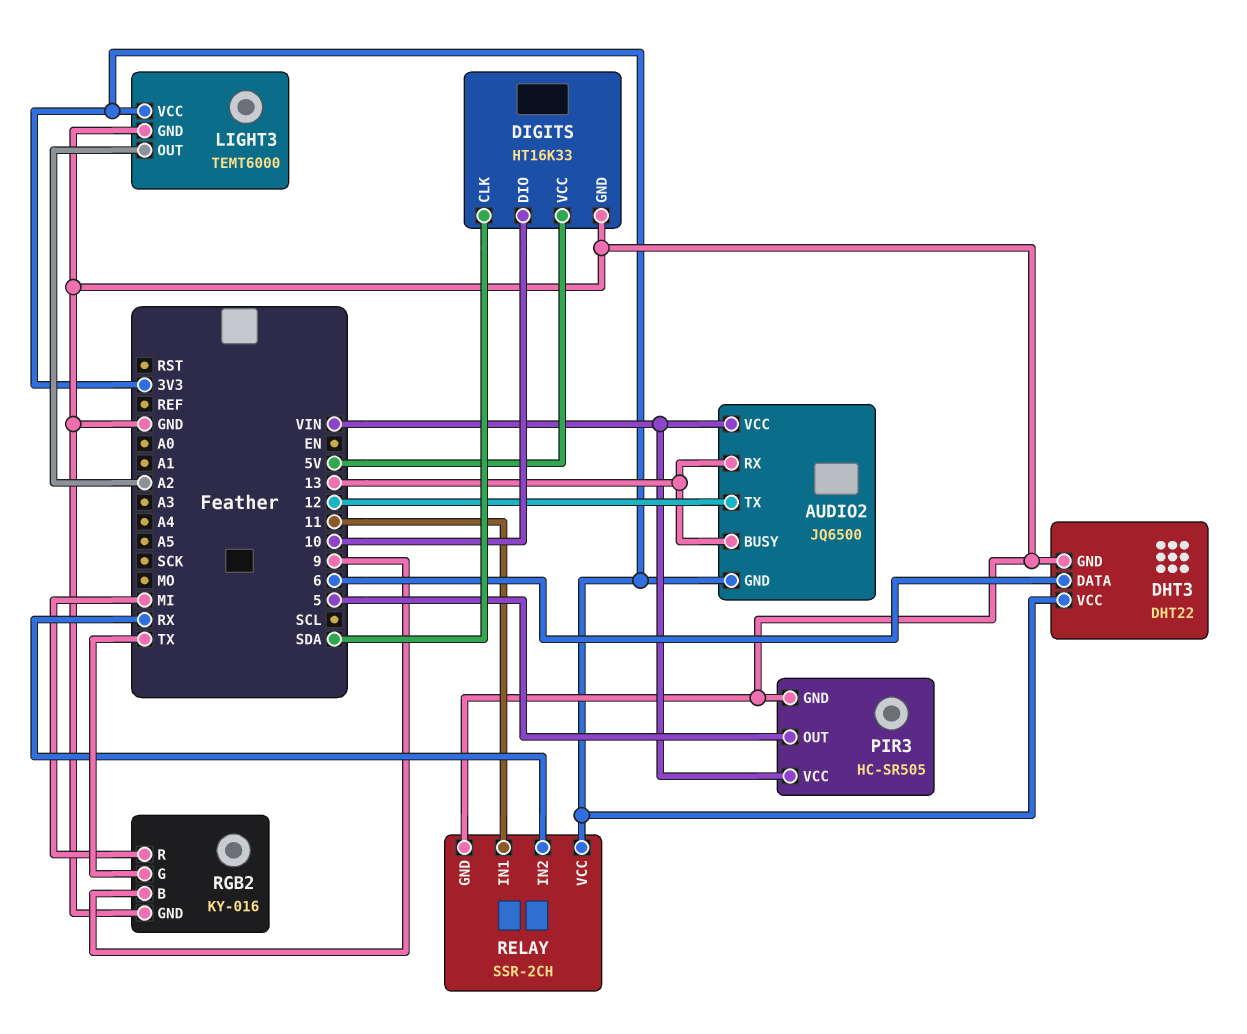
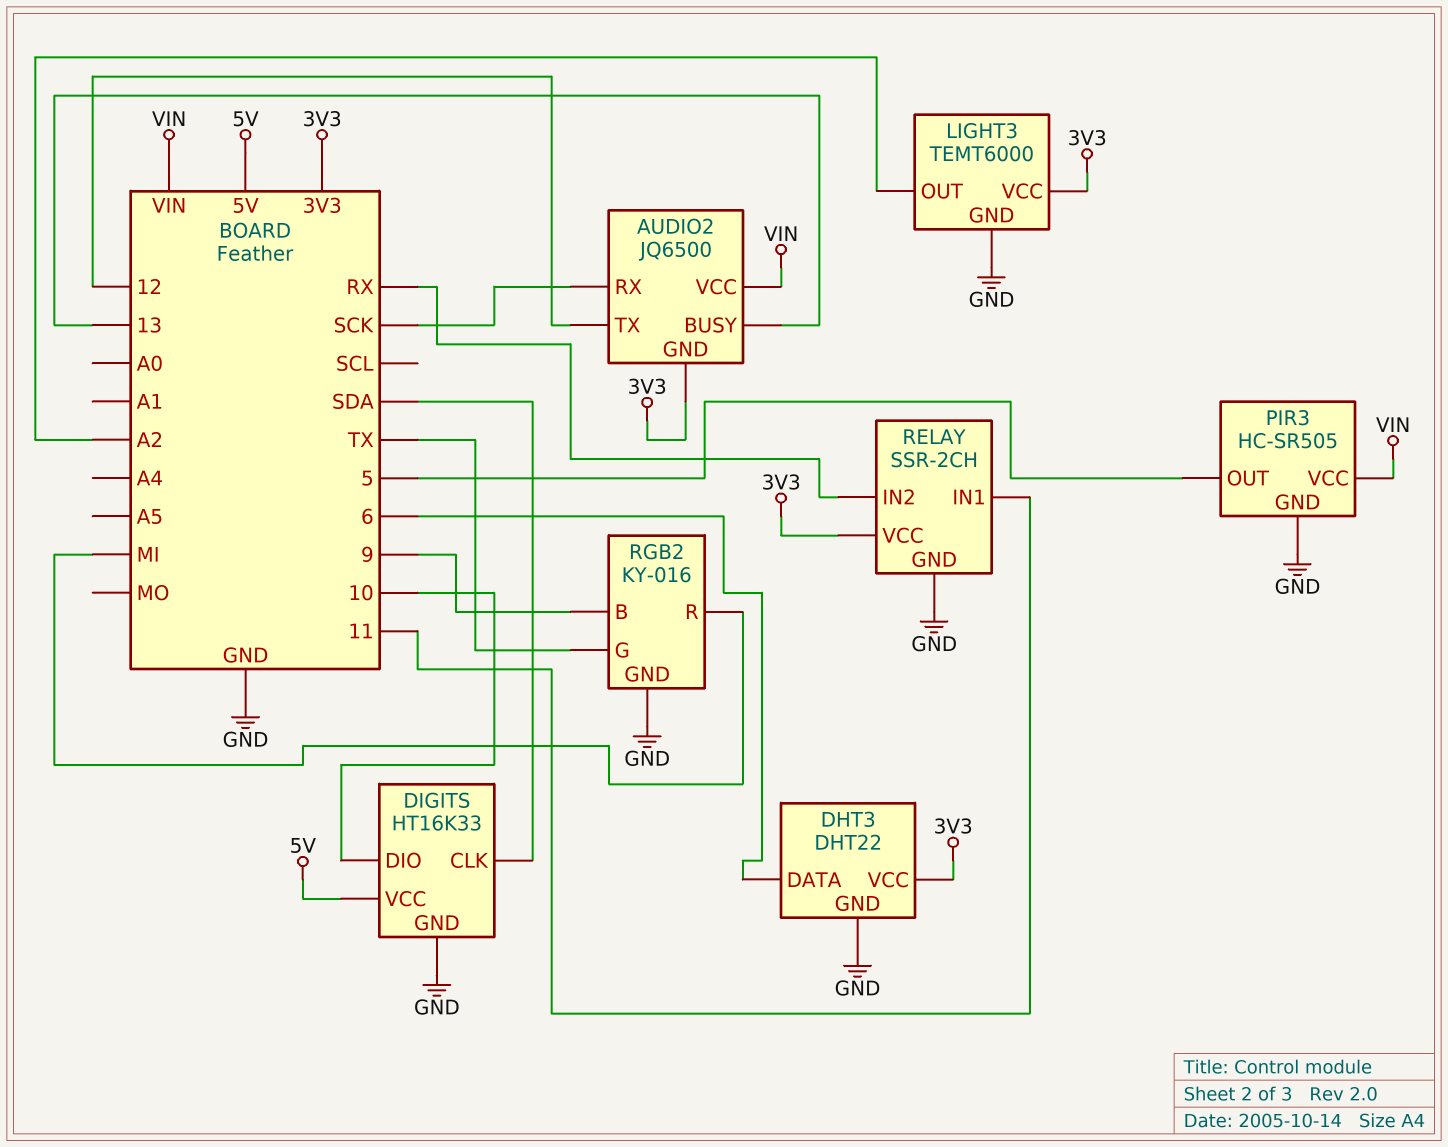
AUDIO2 pin RX: 13 -> SCK

